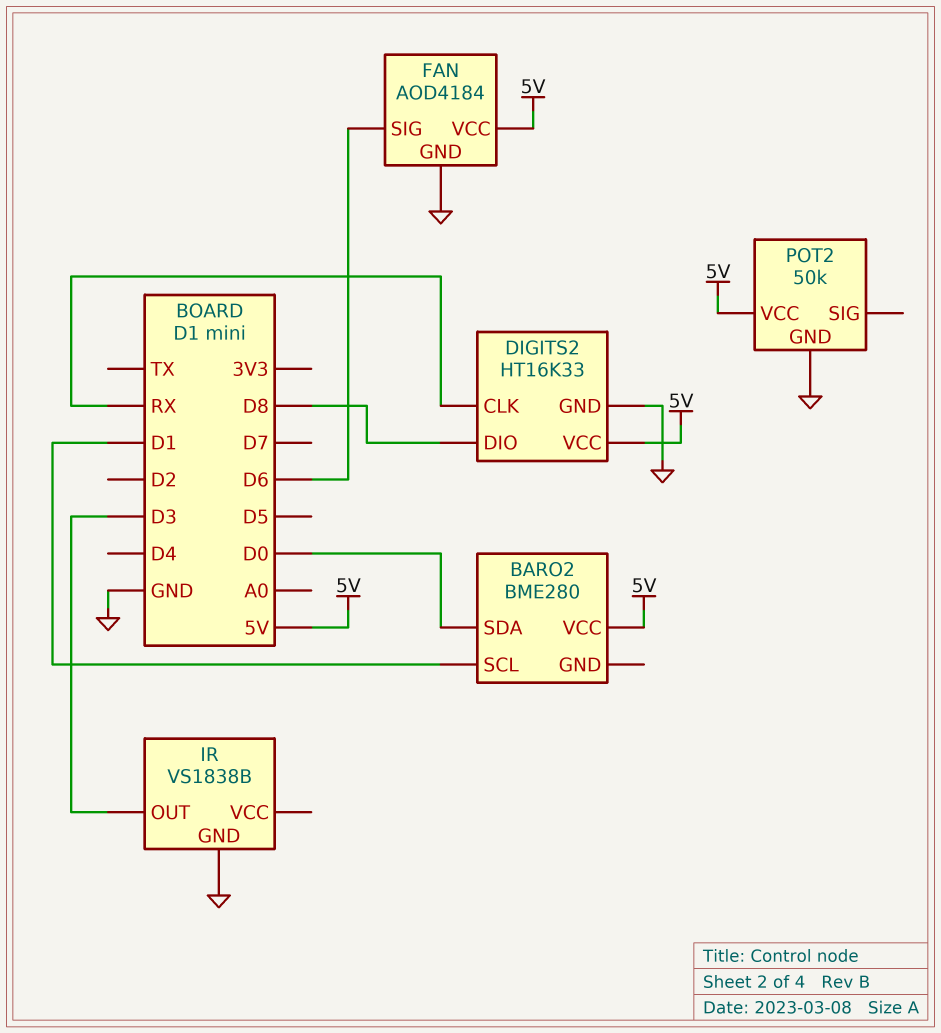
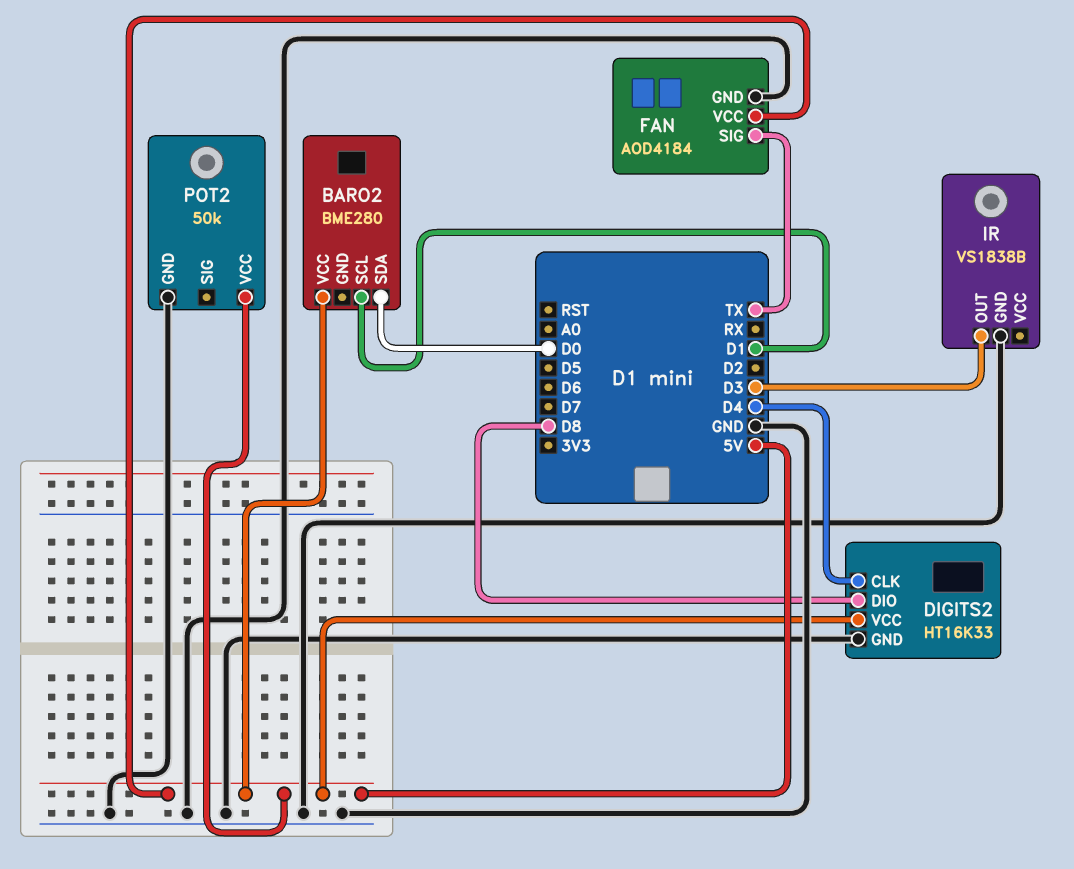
DIGITS2 pin CLK: RX -> D4
FAN pin SIG: D6 -> TX

